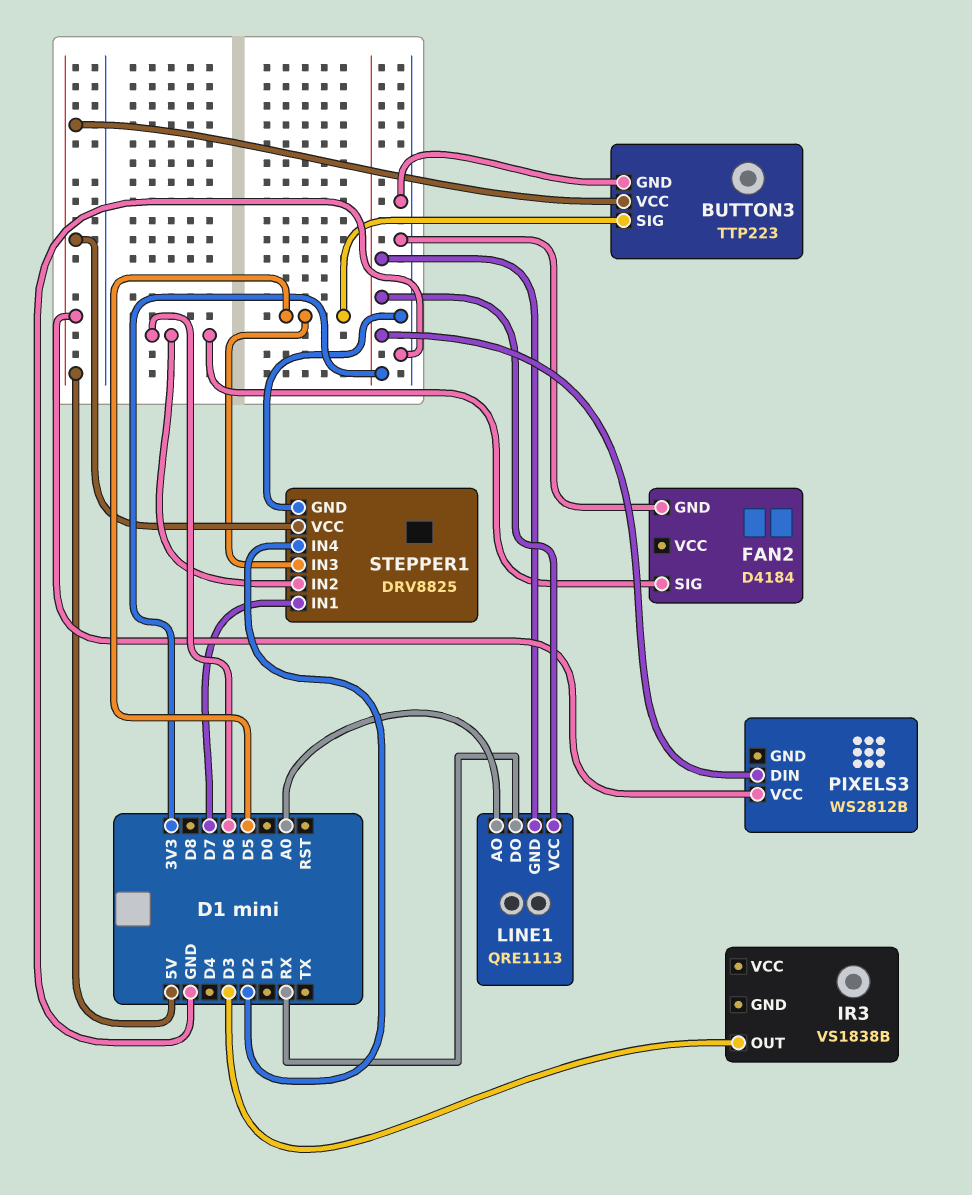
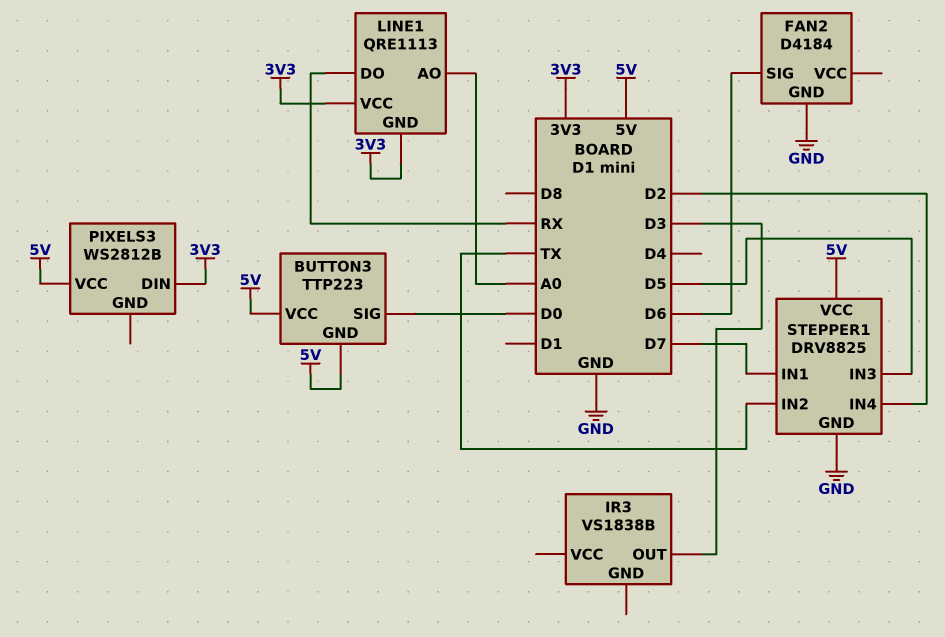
BUTTON3 pin GND: GND -> 5V
BUTTON3 pin SIG: D5 -> D0
STEPPER1 pin IN2: D6 -> TX

